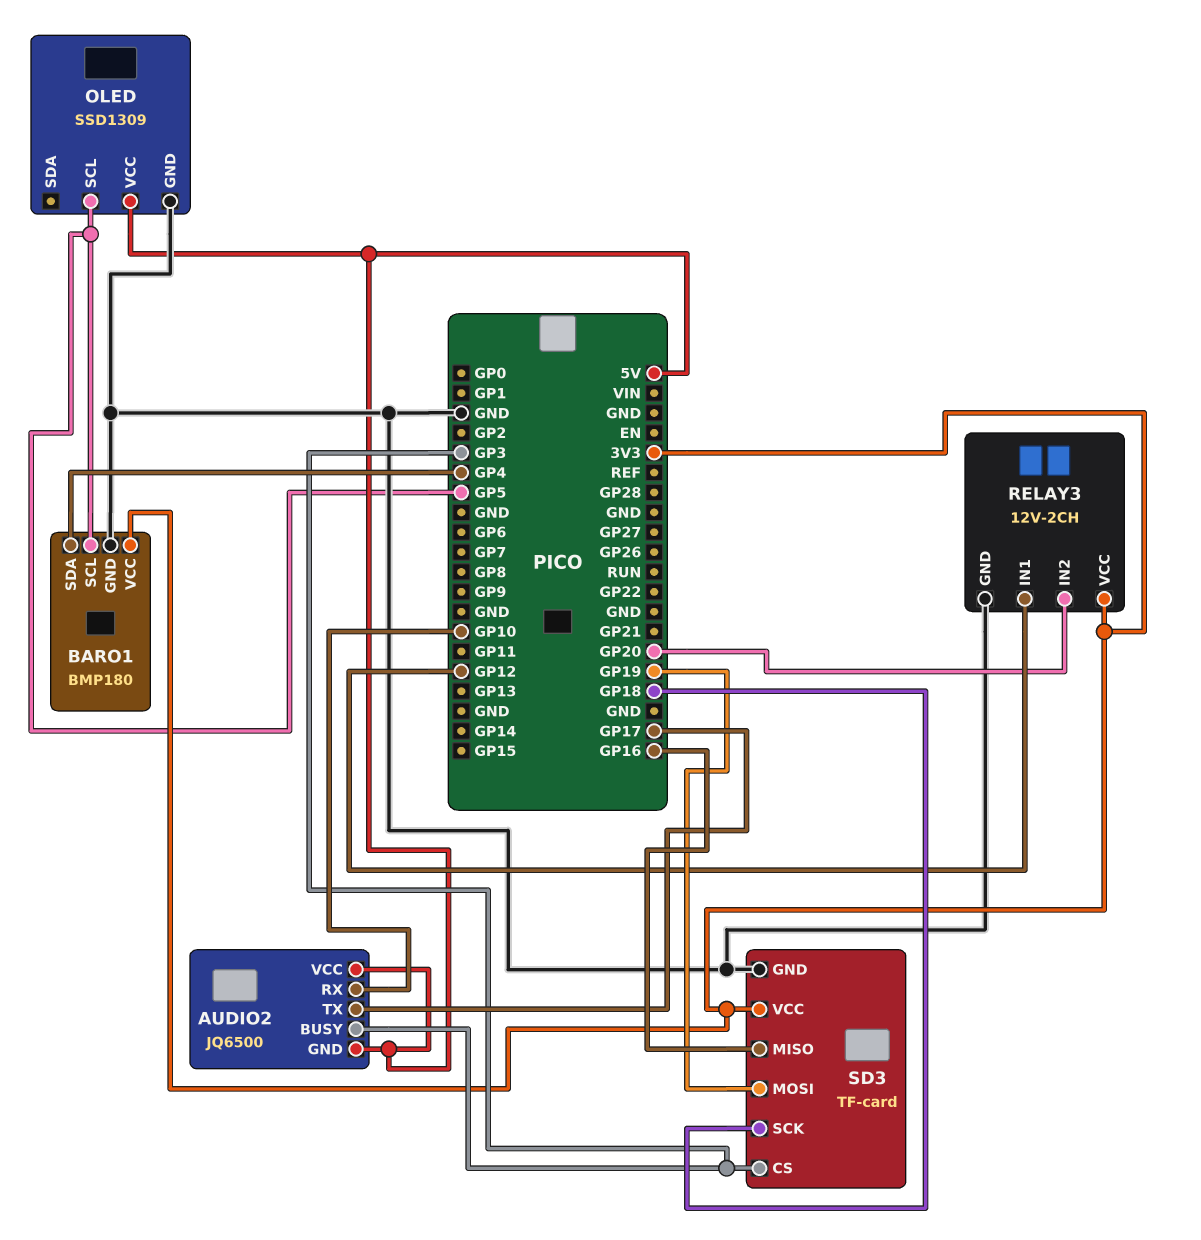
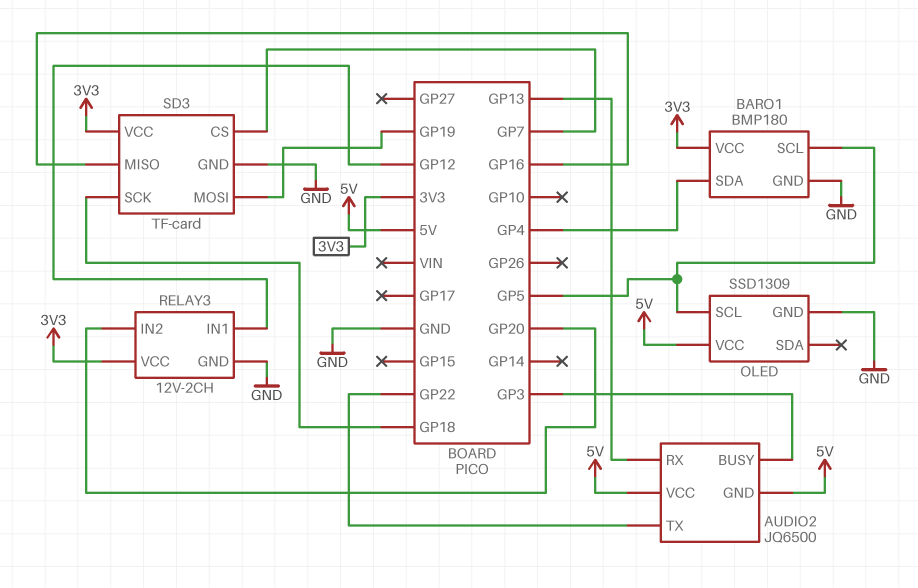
AUDIO2 pin RX: GP10 -> GP13
AUDIO2 pin TX: GP17 -> GP22
SD3 pin CS: GP3 -> GP7

